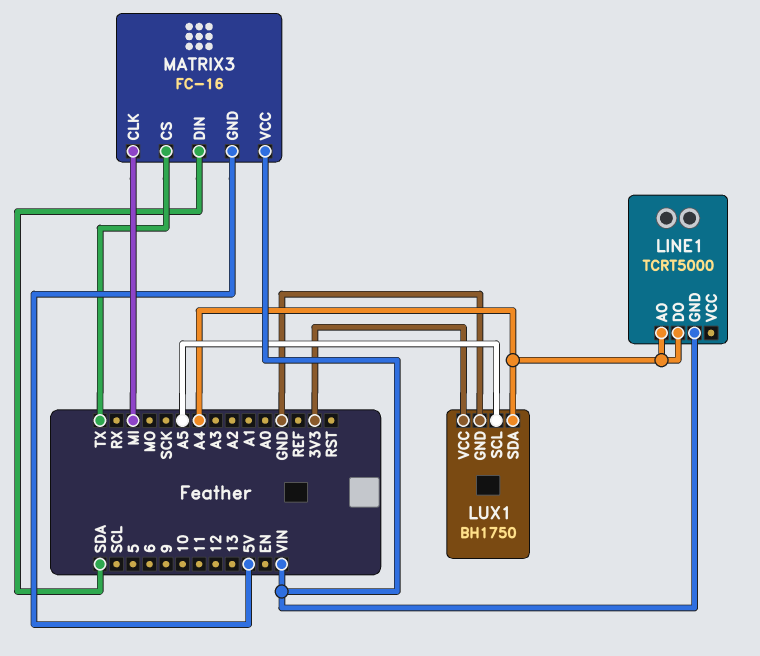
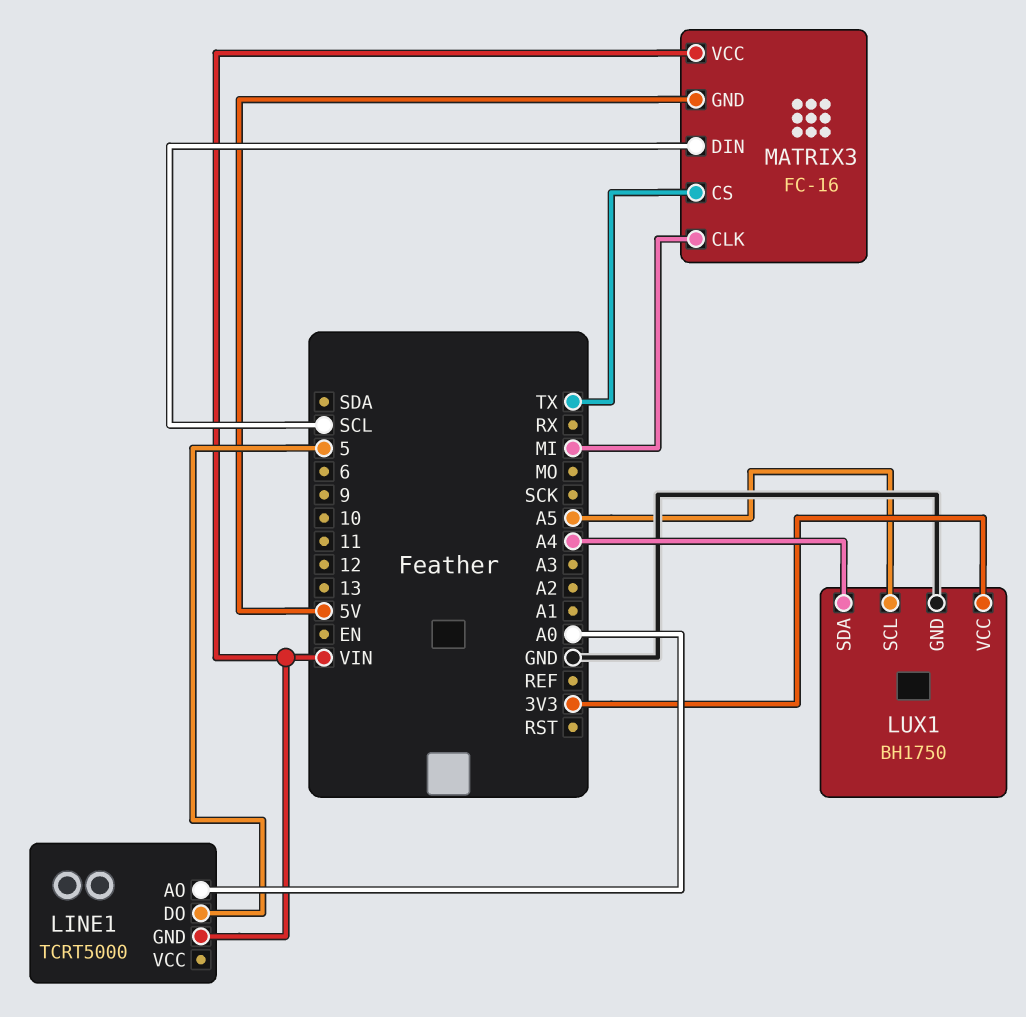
LINE1 pin AO: A4 -> A0
LINE1 pin DO: A4 -> 5
MATRIX3 pin DIN: SDA -> SCL

